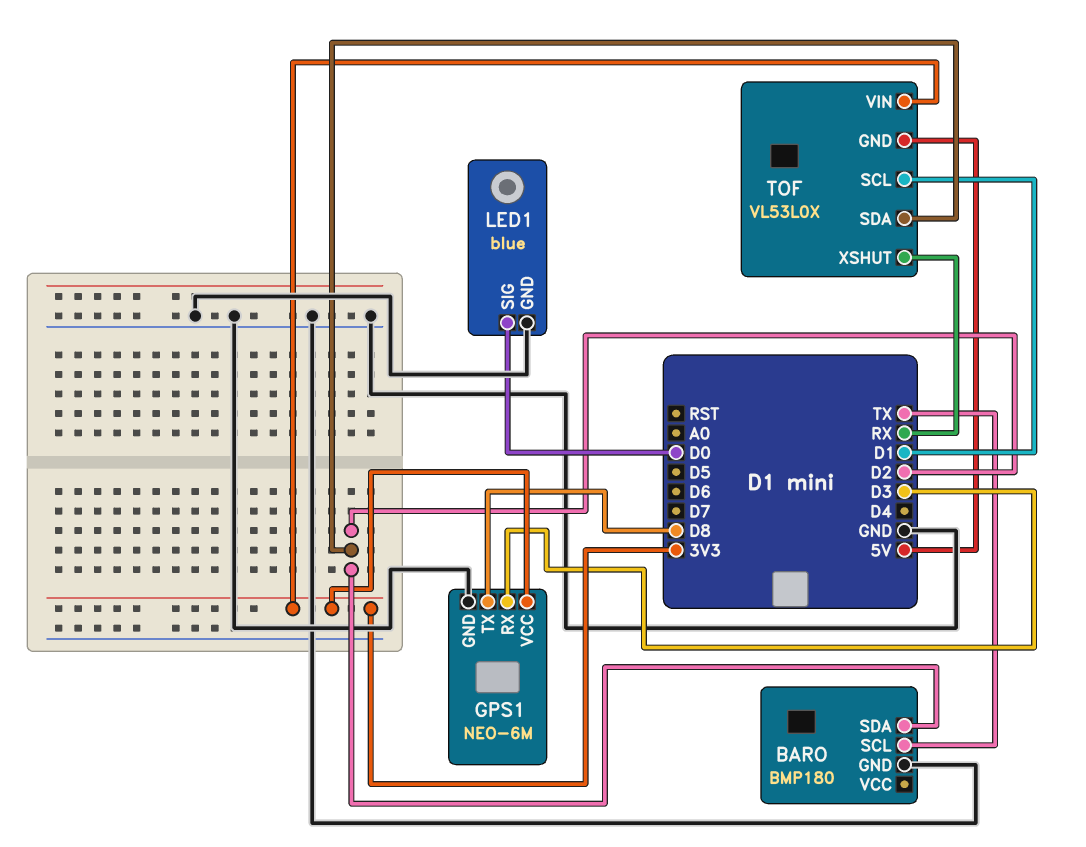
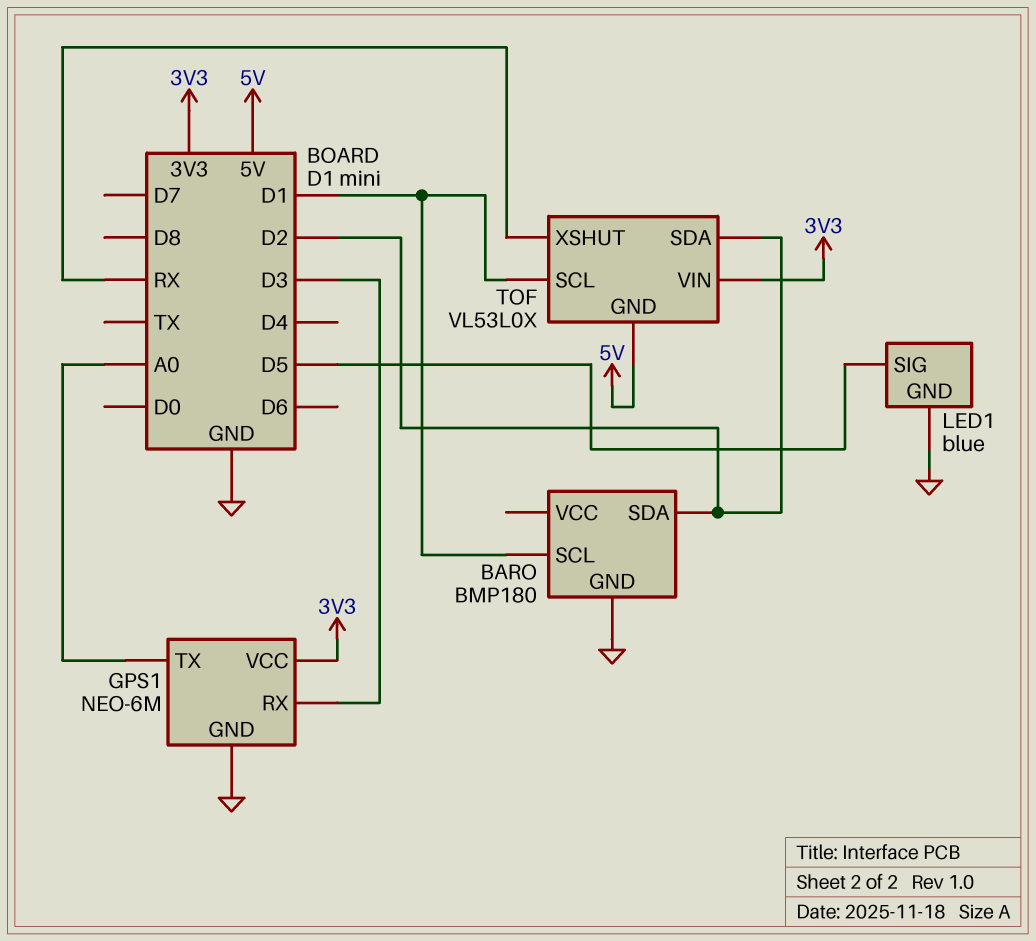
BARO pin SCL: TX -> D1
GPS1 pin TX: D8 -> A0
LED1 pin SIG: D0 -> D5

